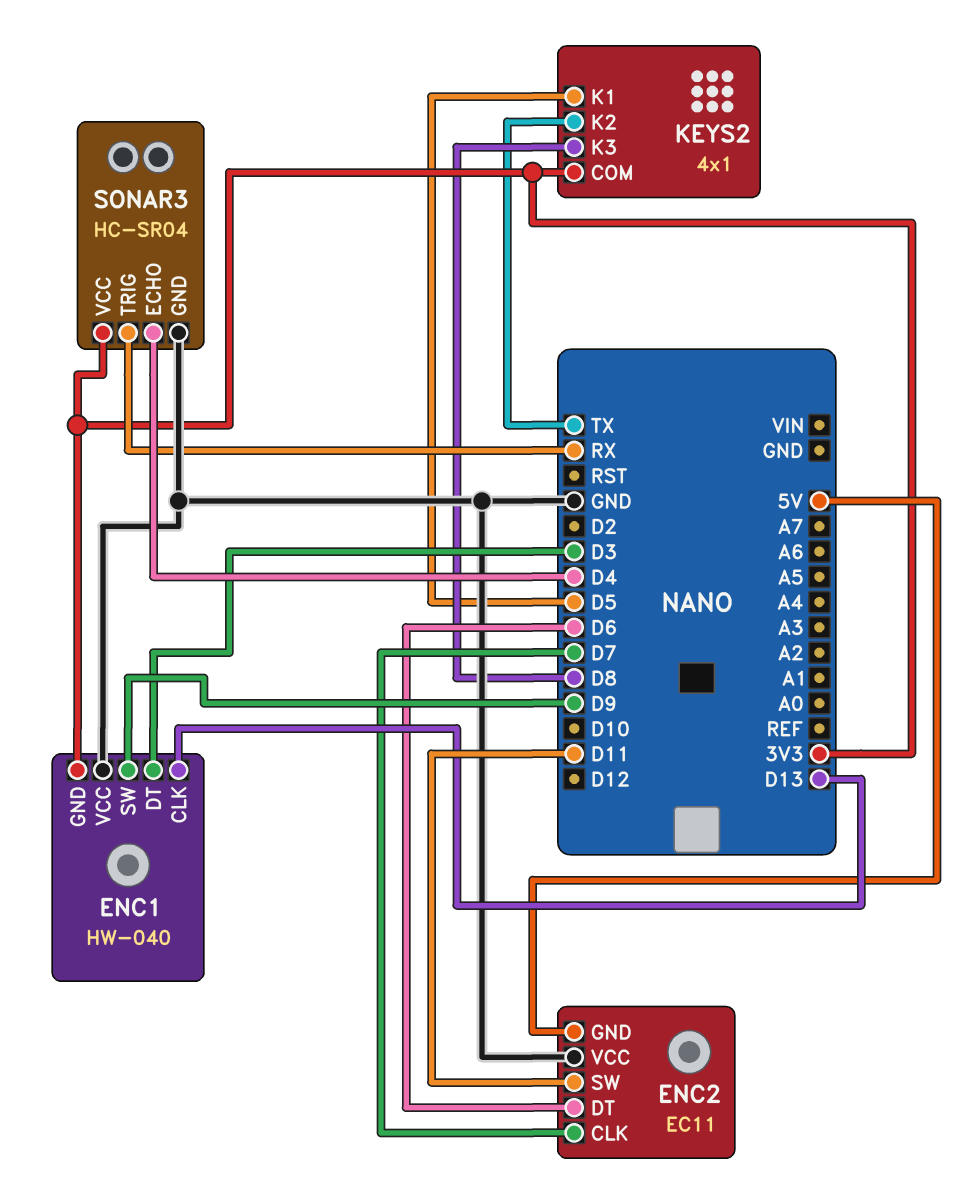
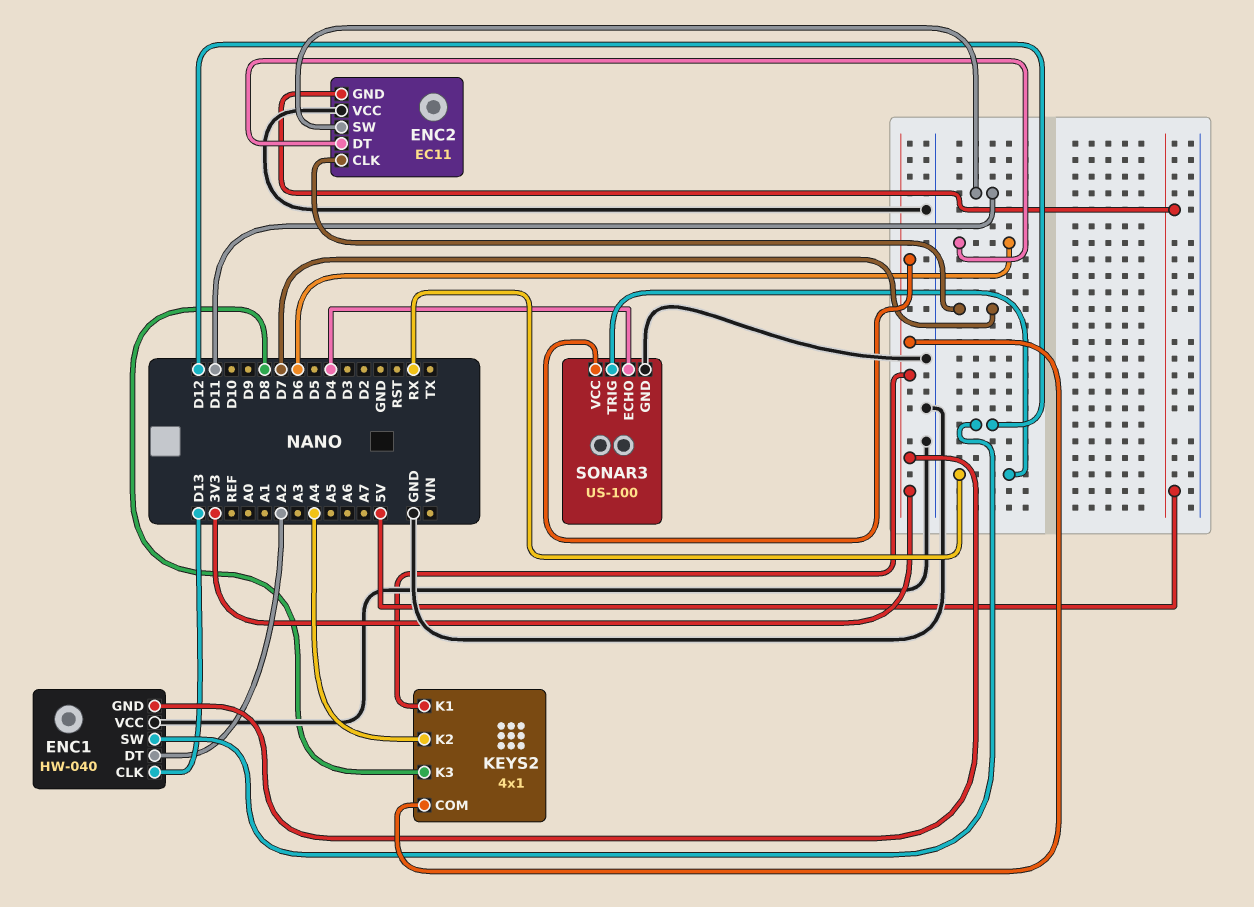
ENC1 pin DT: D3 -> A2
ENC1 pin SW: D9 -> D12
KEYS2 pin K1: D5 -> 3V3
KEYS2 pin K2: TX -> A4
SONAR3: HC-SR04 -> US-100

